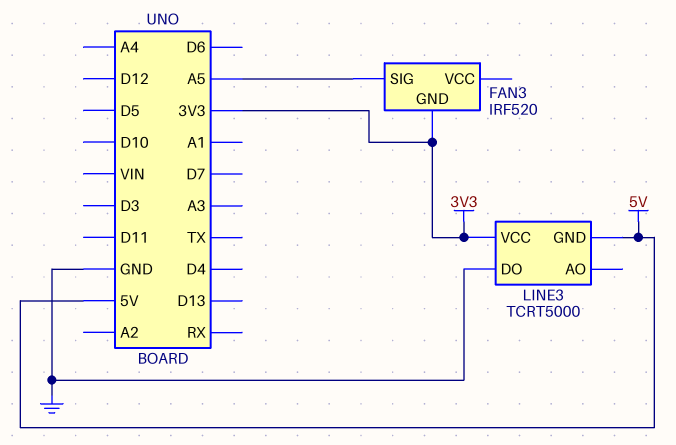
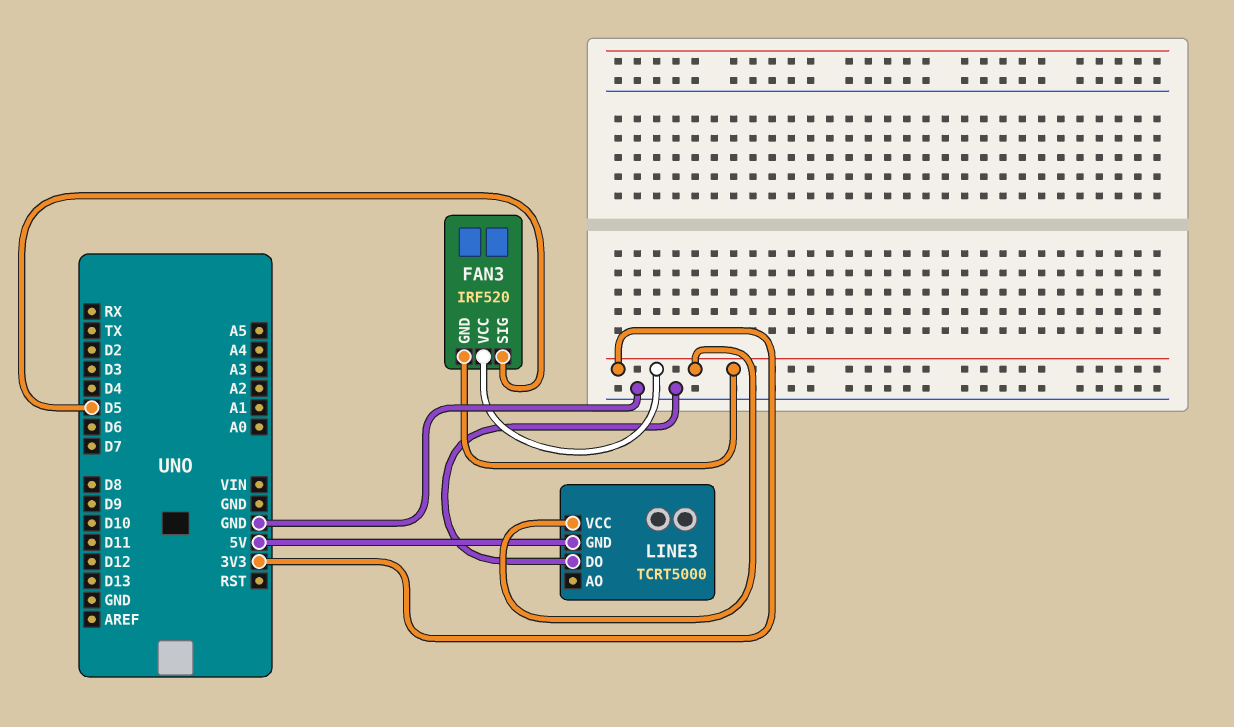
FAN3 pin SIG: A5 -> D5
FAN3 pin VCC: none -> 3V3

